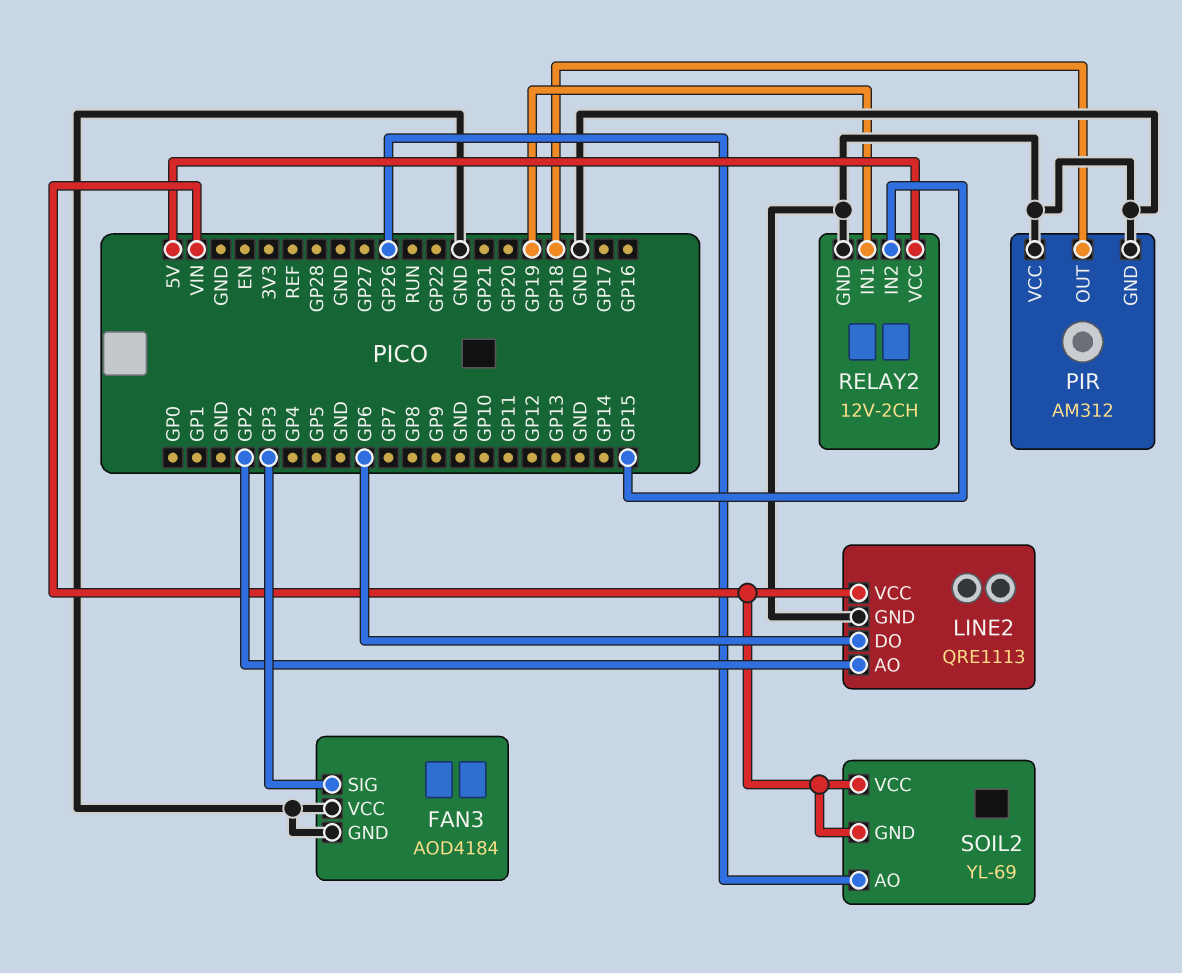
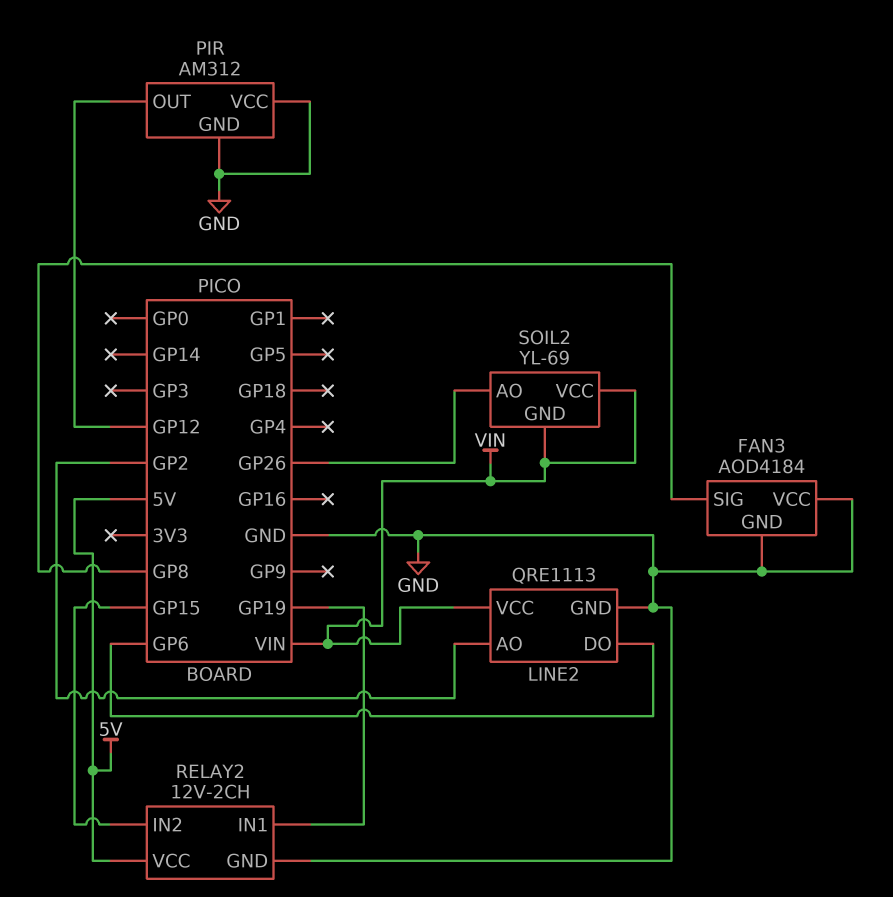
FAN3 pin SIG: GP3 -> GP8
PIR pin OUT: GP18 -> GP12

